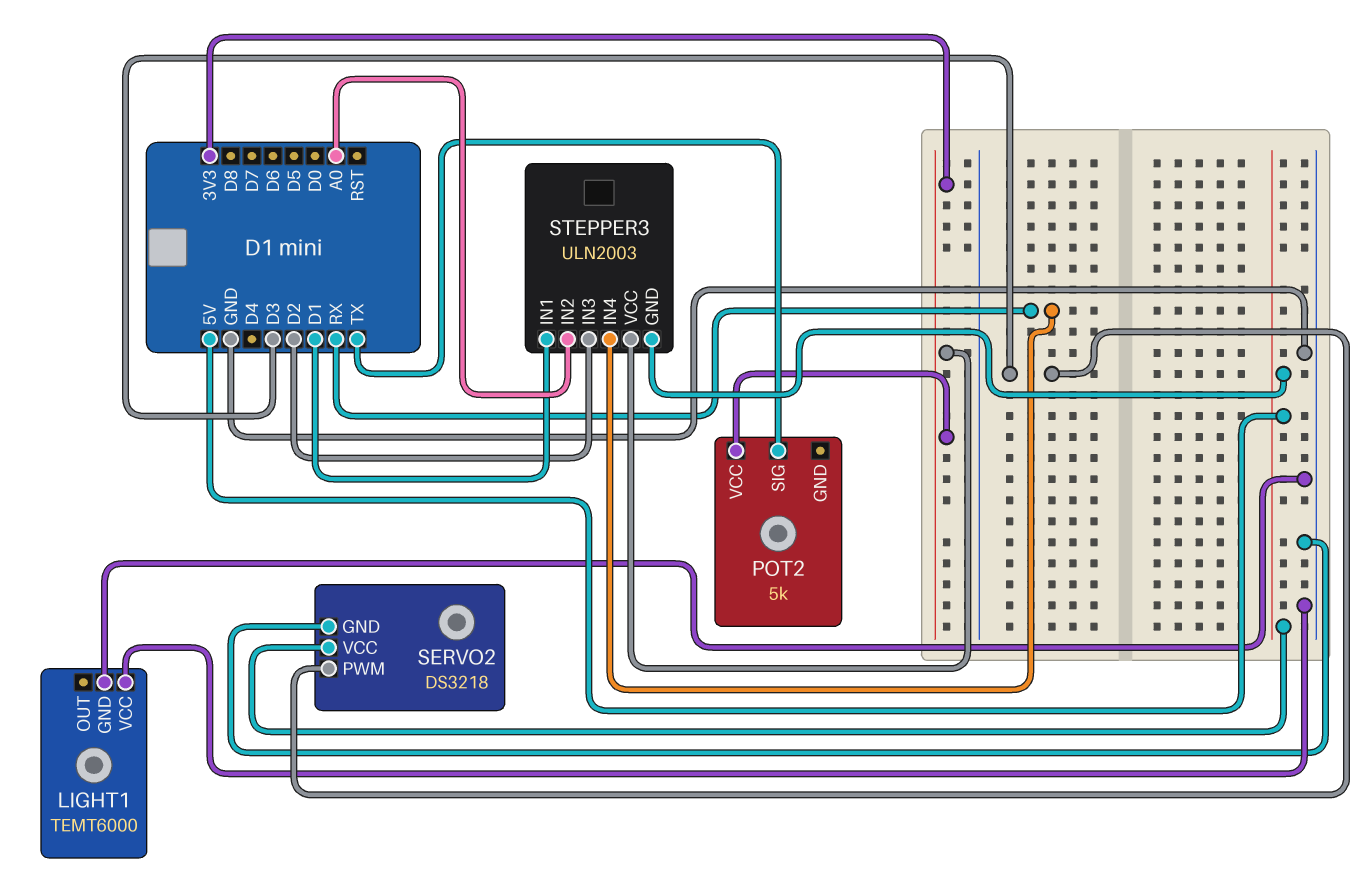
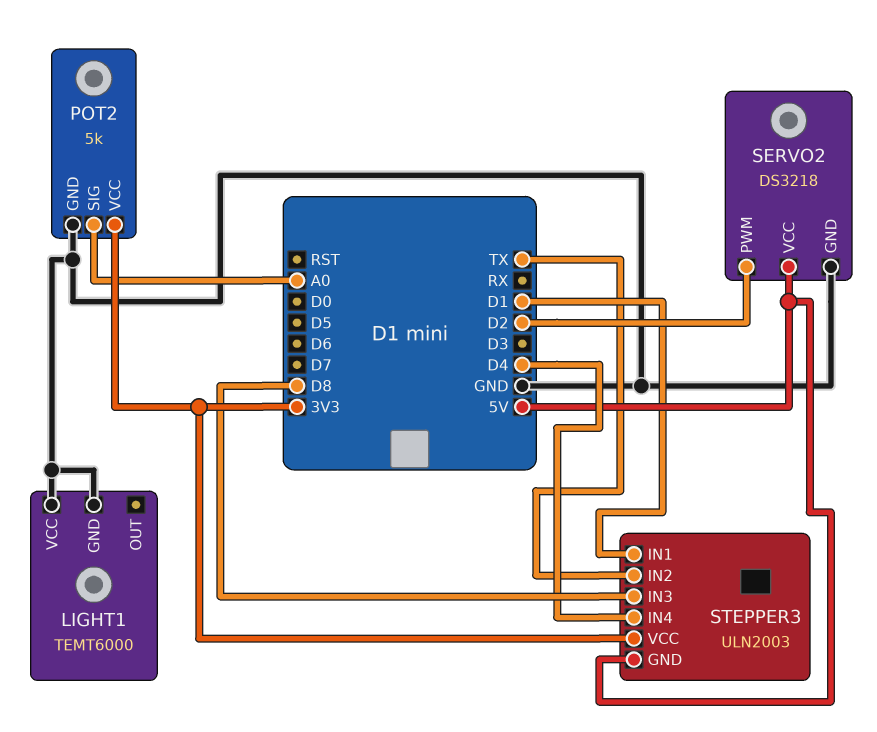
POT2 pin GND: none -> GND
POT2 pin SIG: TX -> A0
SERVO2 pin PWM: D3 -> D2
STEPPER3 pin IN2: A0 -> TX
STEPPER3 pin IN3: D2 -> D8
STEPPER3 pin IN4: RX -> D4

